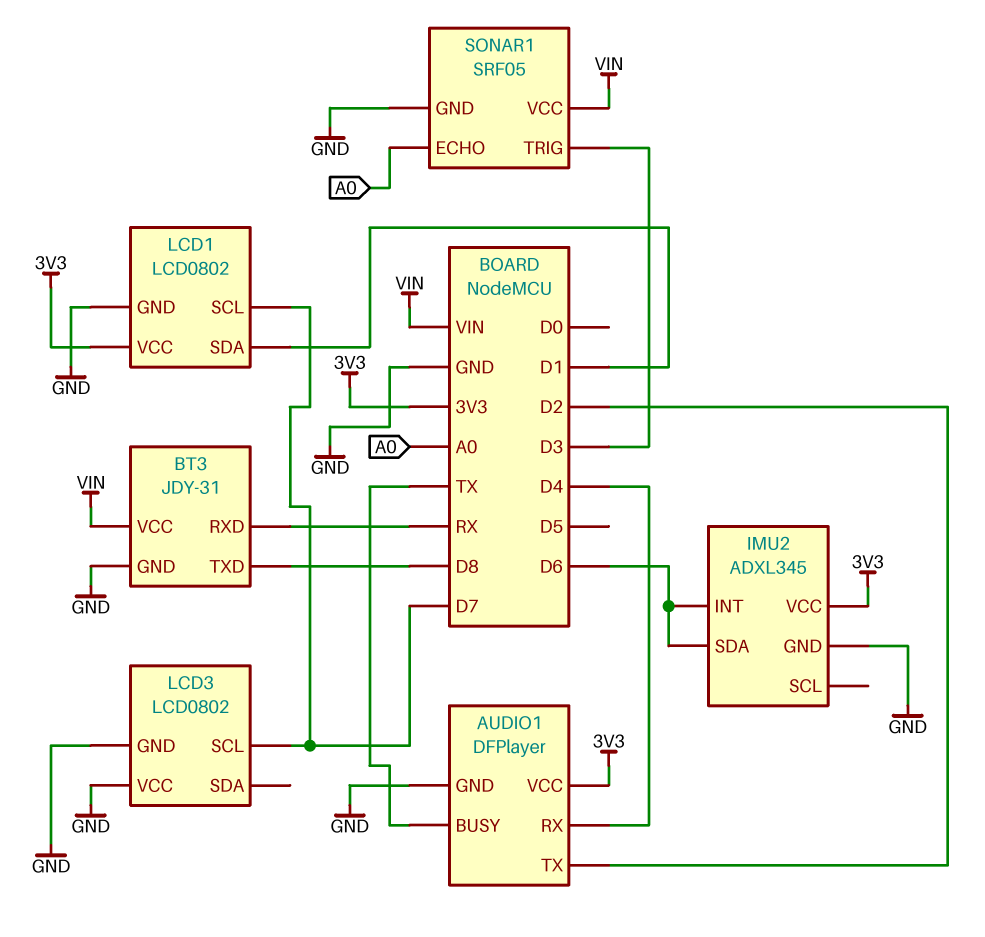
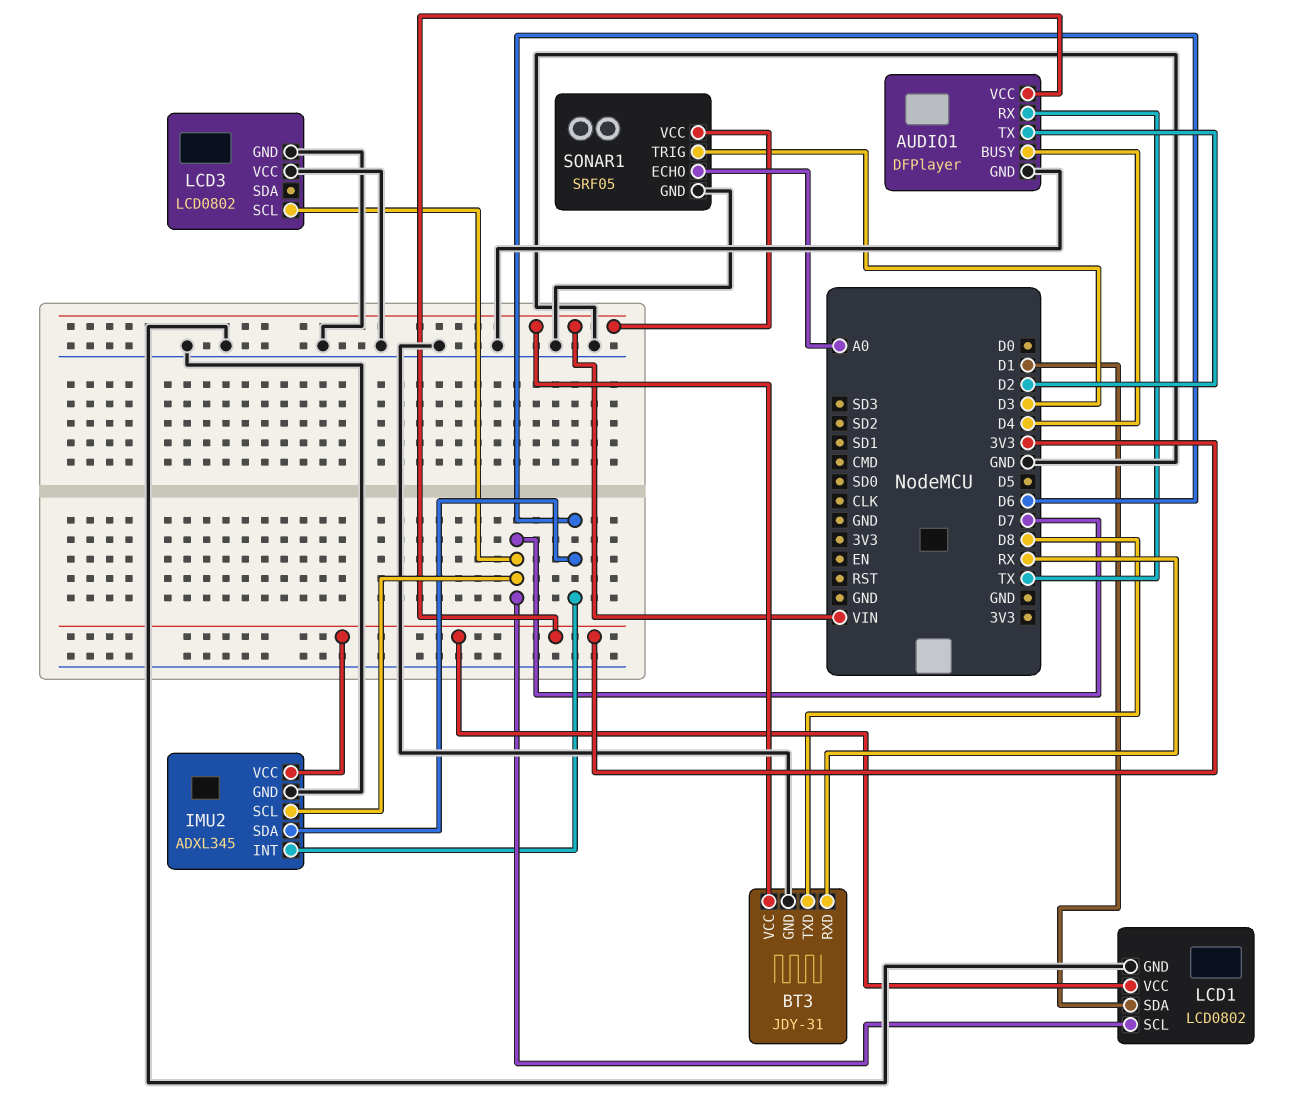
AUDIO1 pin BUSY: TX -> D4
AUDIO1 pin RX: D4 -> TX
IMU2 pin SCL: none -> D7

